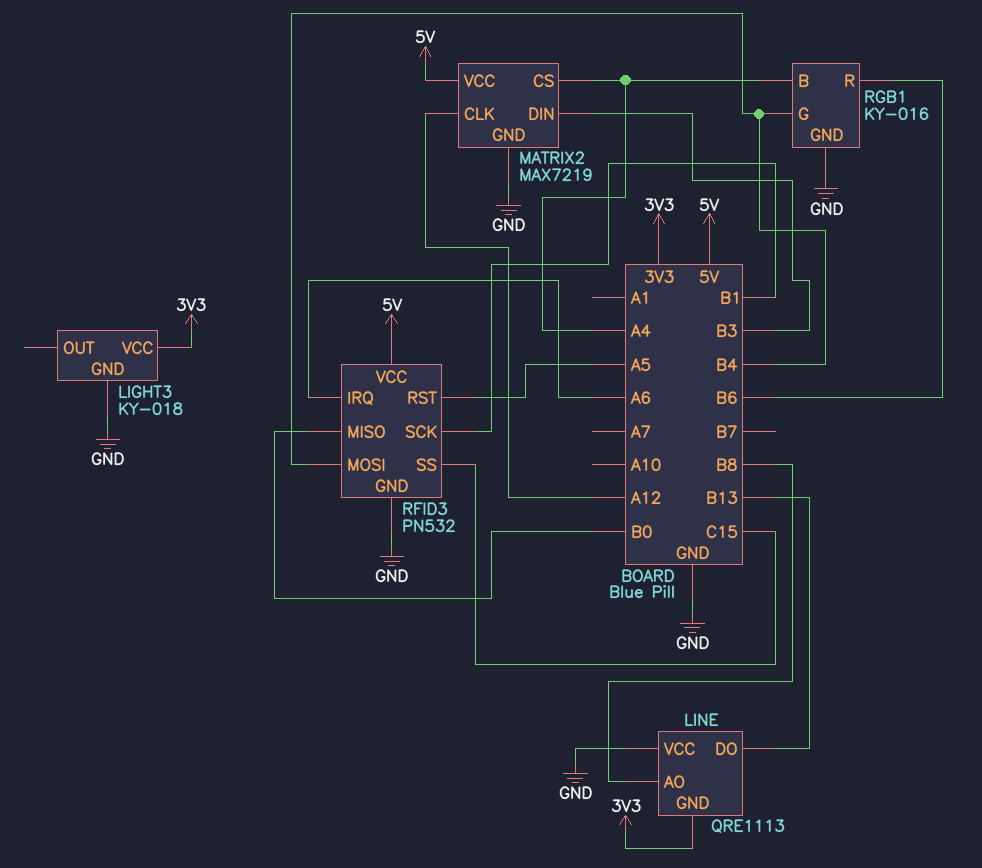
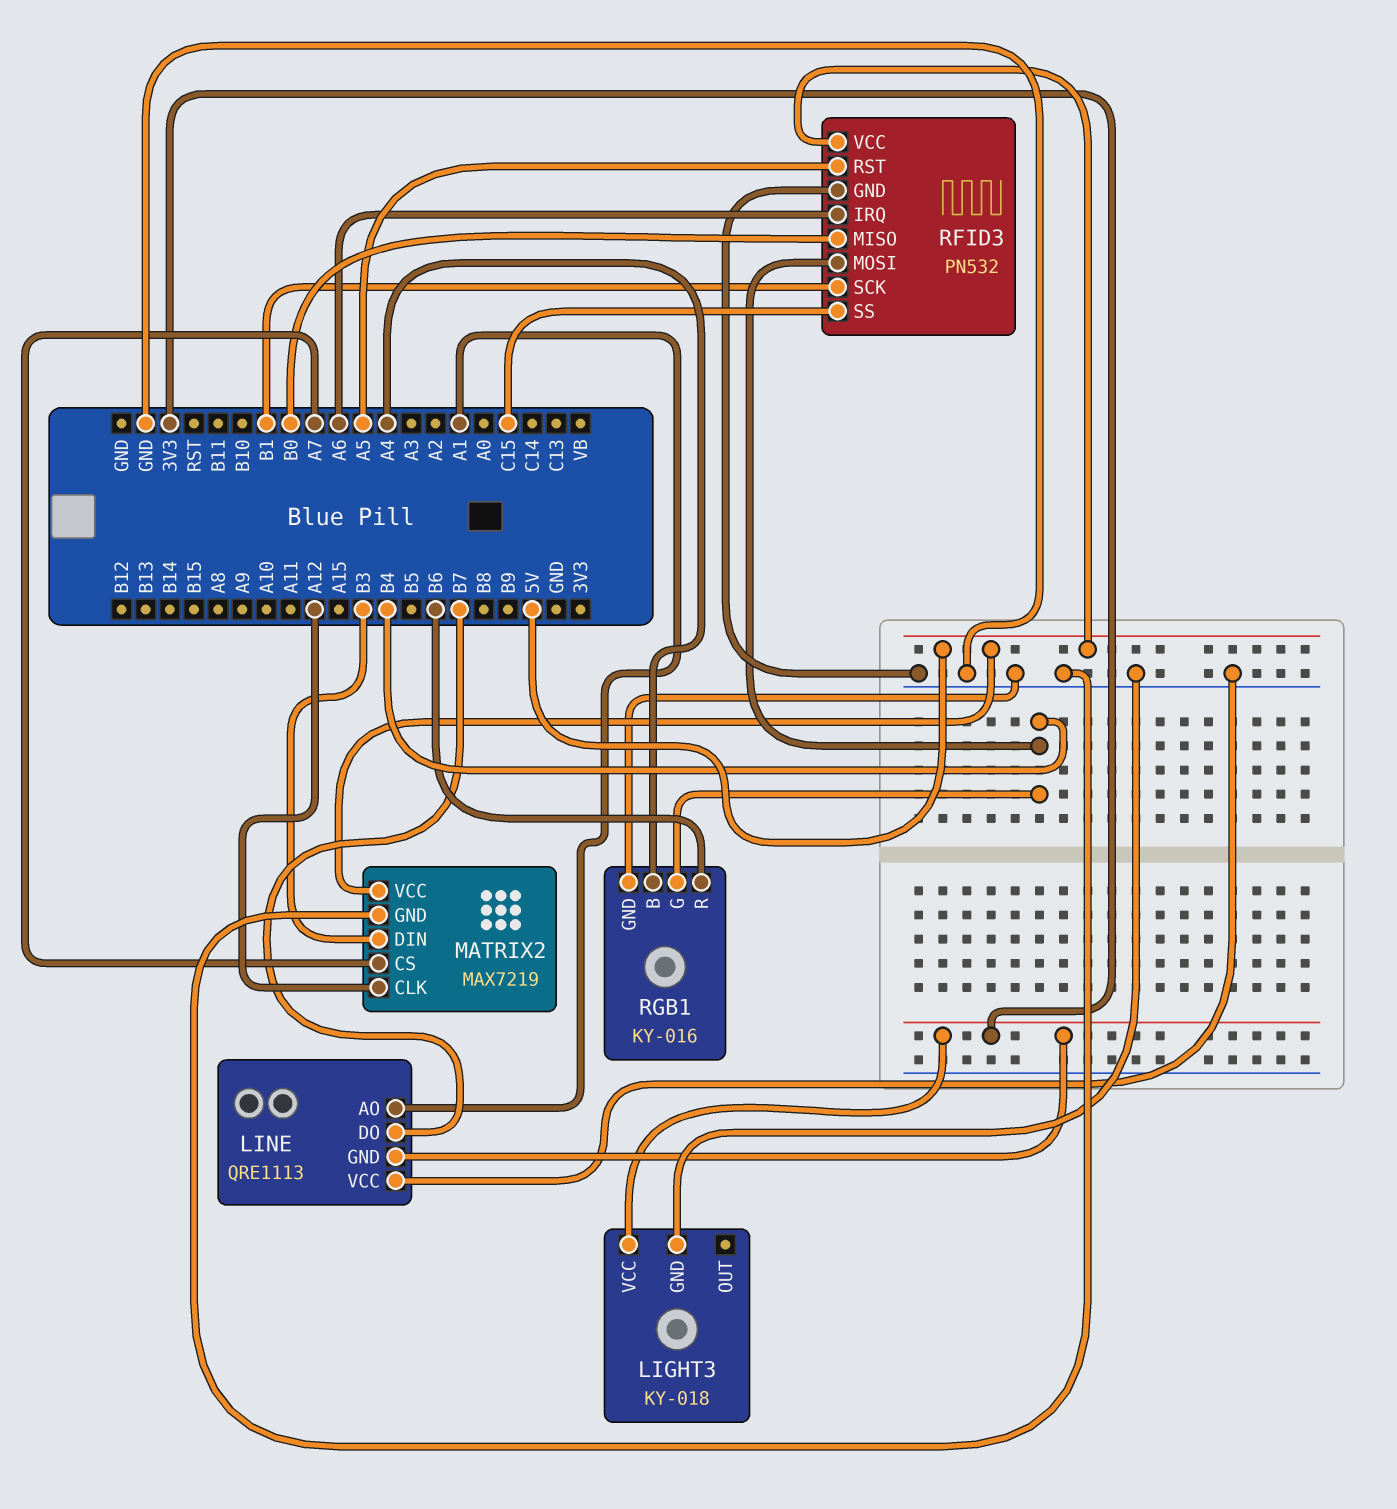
LINE pin AO: B8 -> A1
LINE pin DO: B13 -> B7
MATRIX2 pin CS: A4 -> A7

